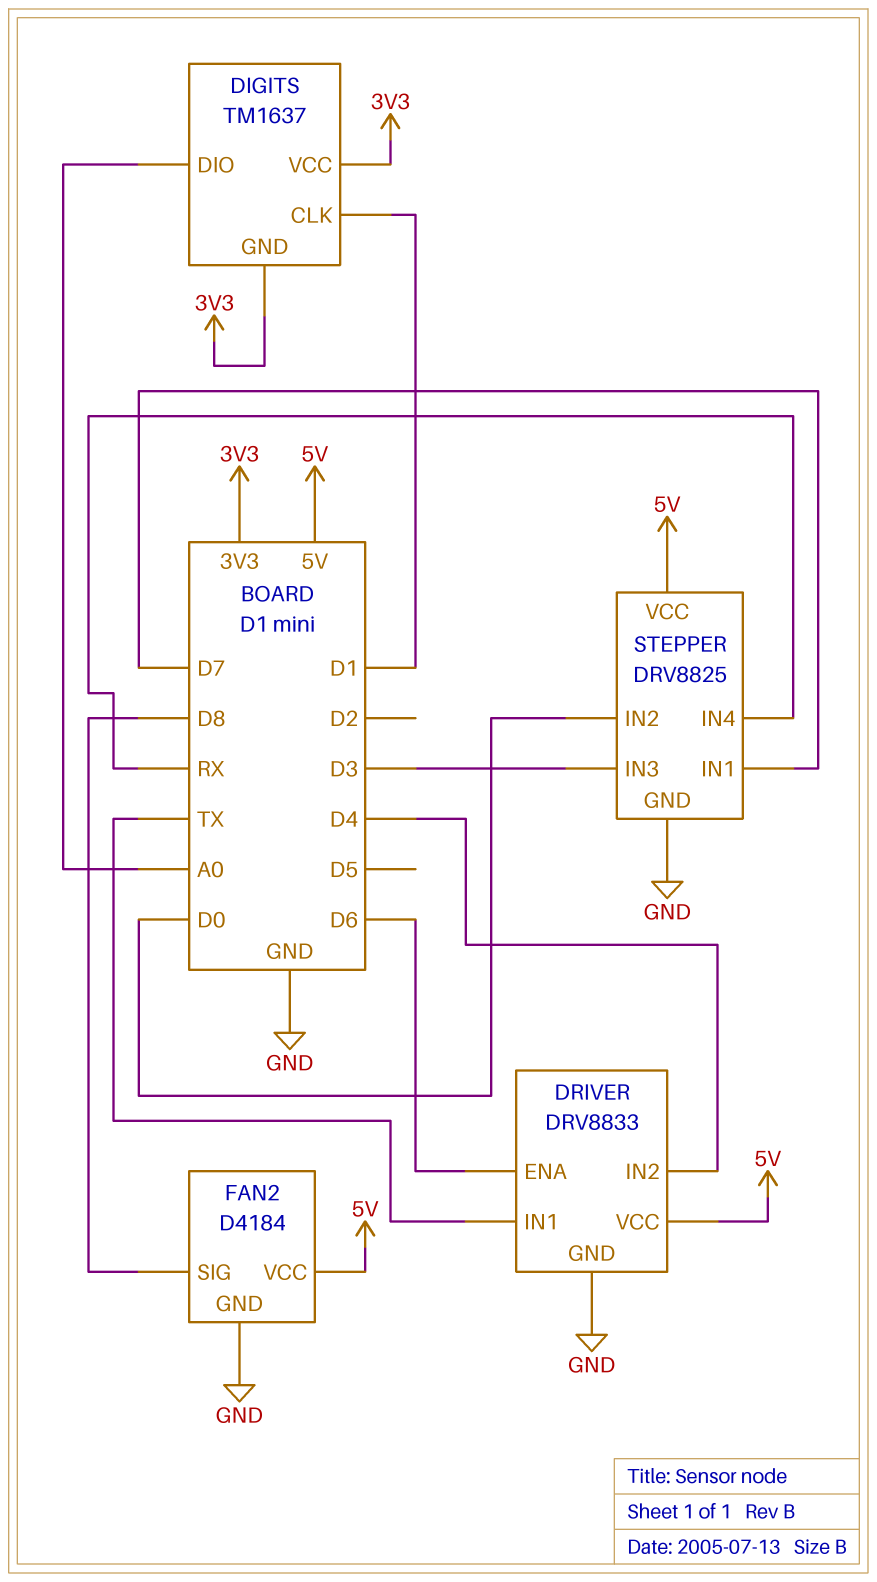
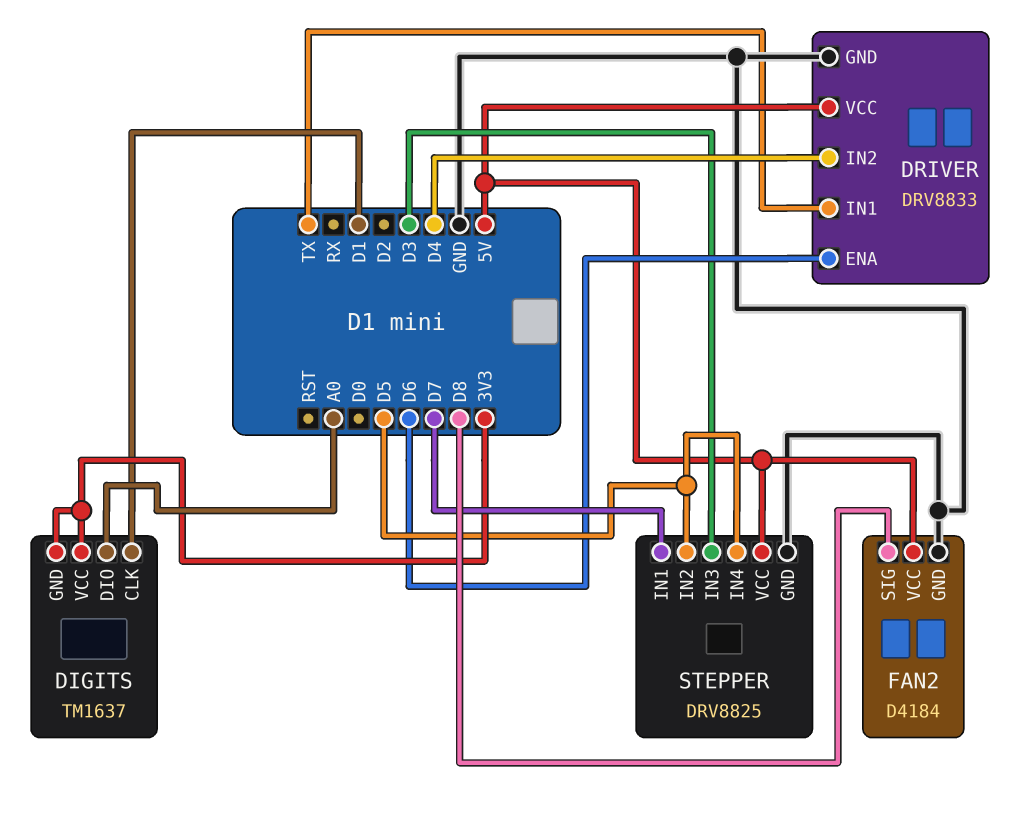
STEPPER pin IN2: D0 -> D5
STEPPER pin IN4: RX -> D5

